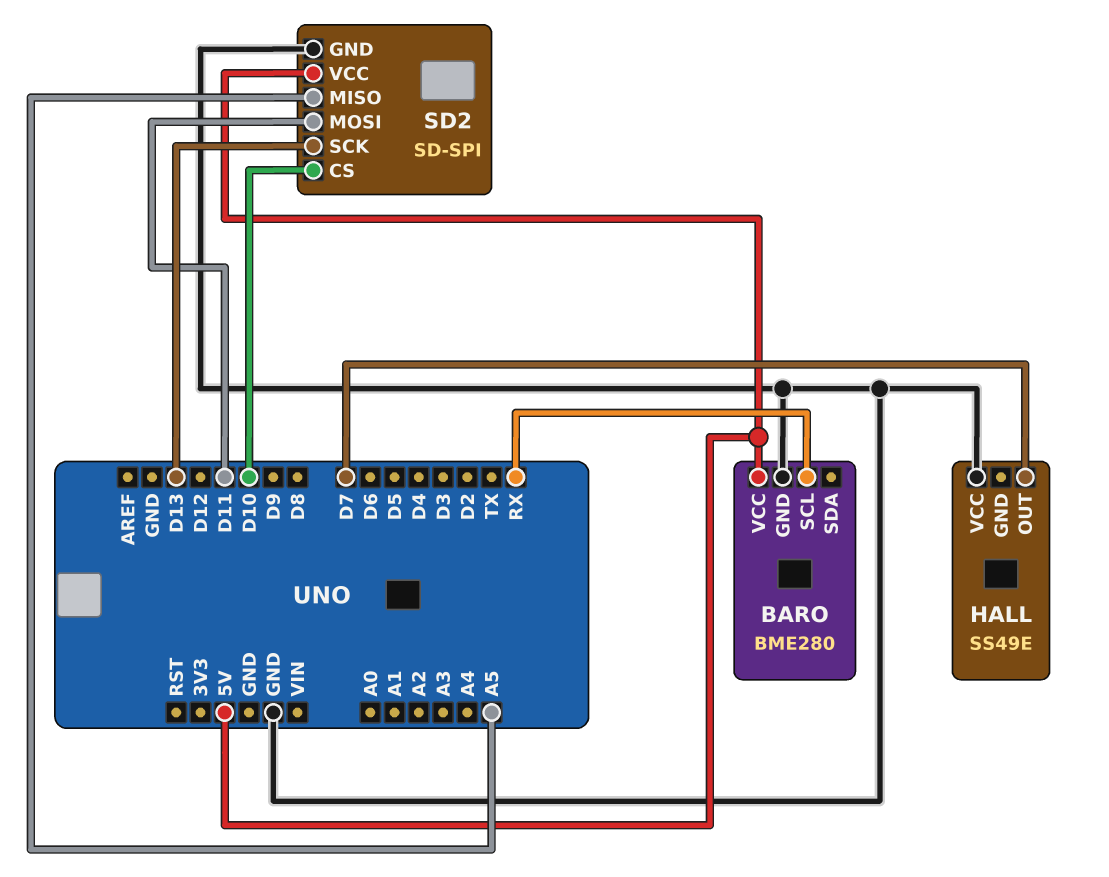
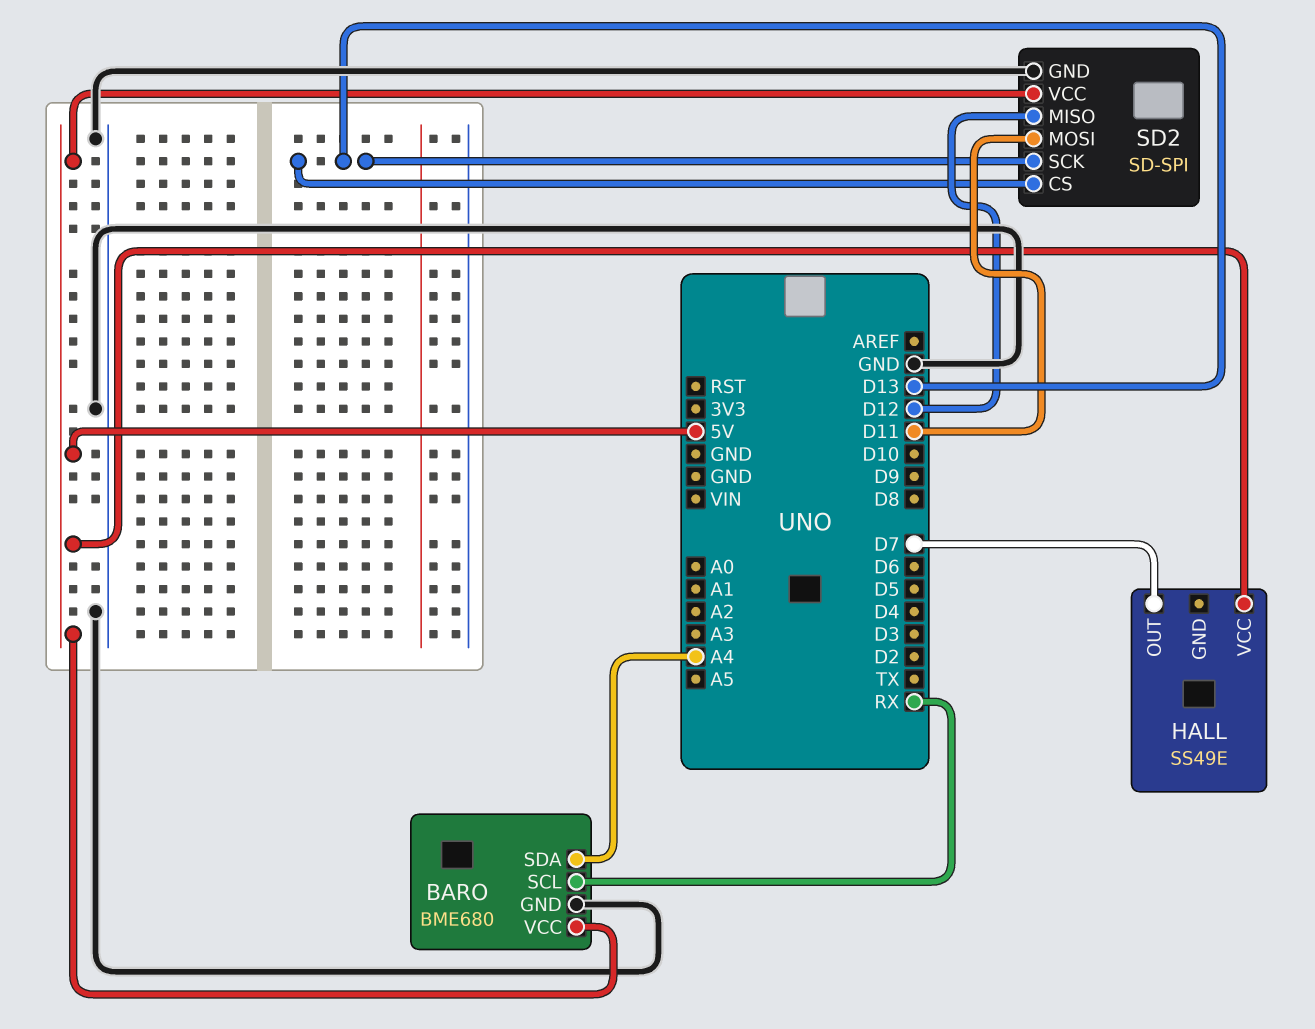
BARO: BME280 -> BME680
BARO pin SDA: none -> A4
HALL pin VCC: GND -> 5V
SD2 pin CS: D10 -> D13
SD2 pin MISO: A5 -> D12

